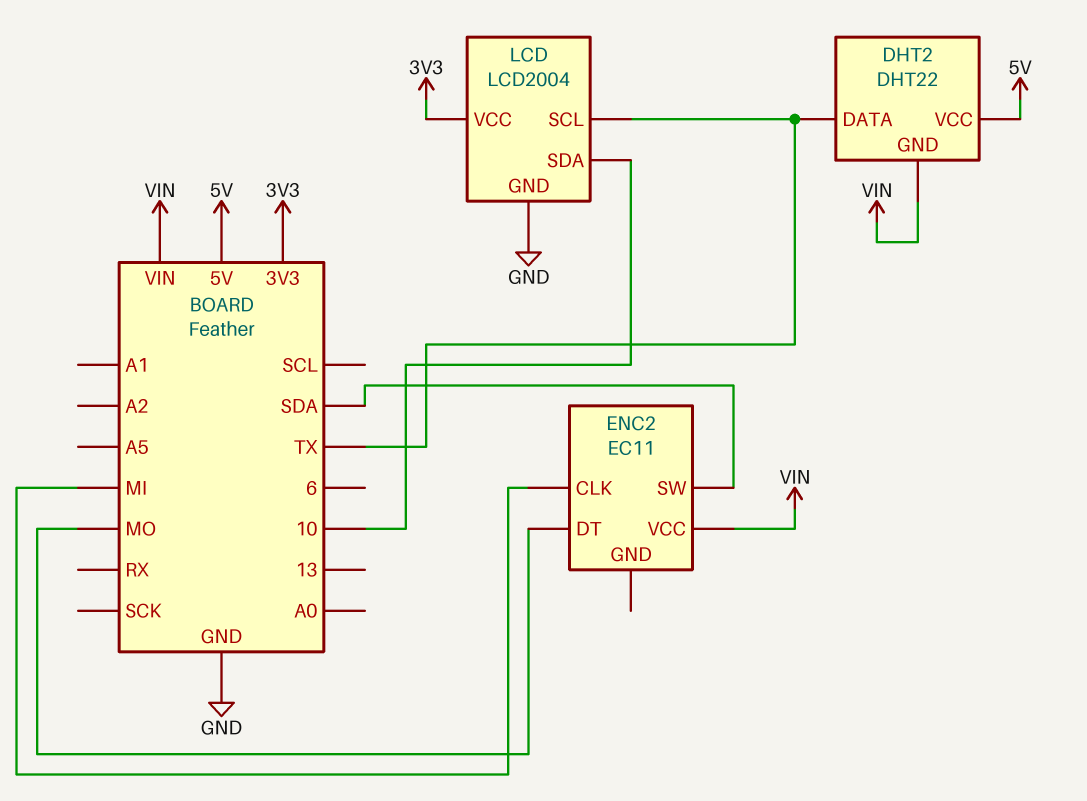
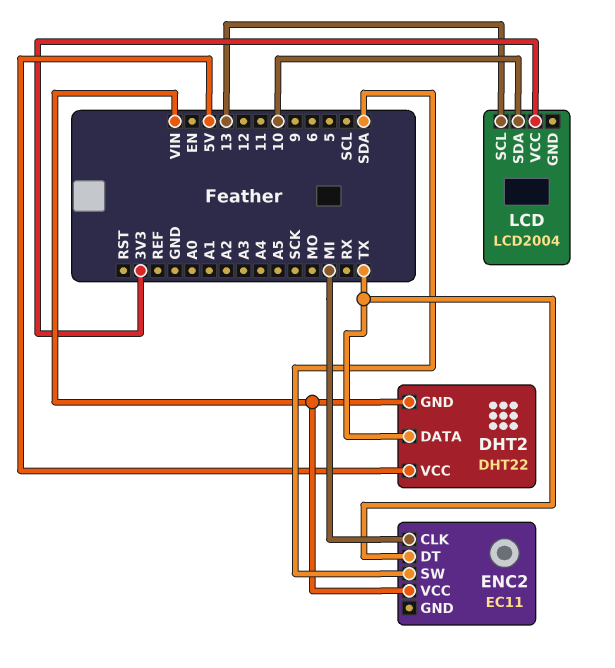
ENC2 pin DT: MO -> TX
LCD pin GND: GND -> none
LCD pin SCL: TX -> 13

